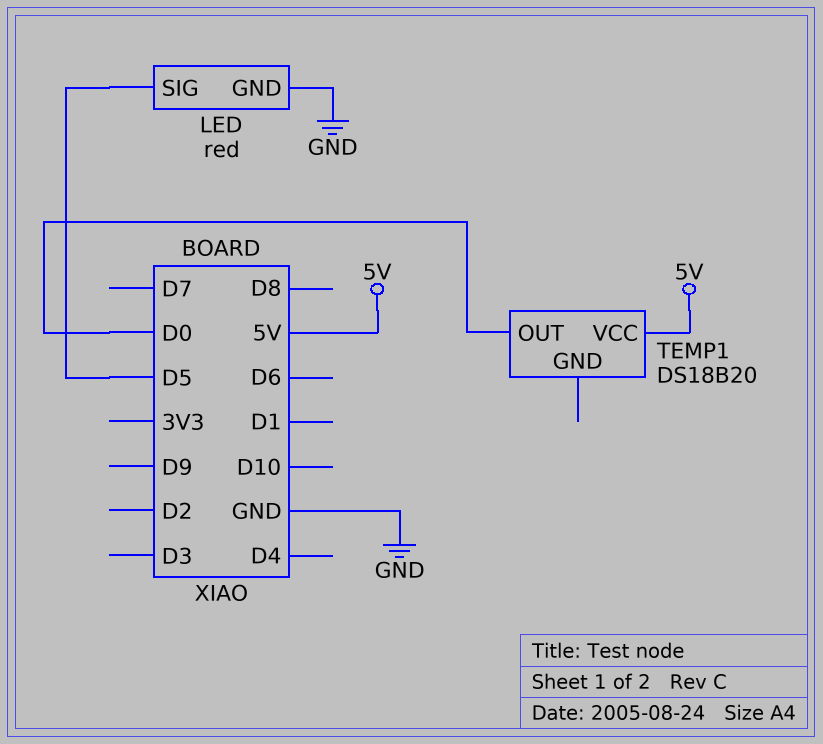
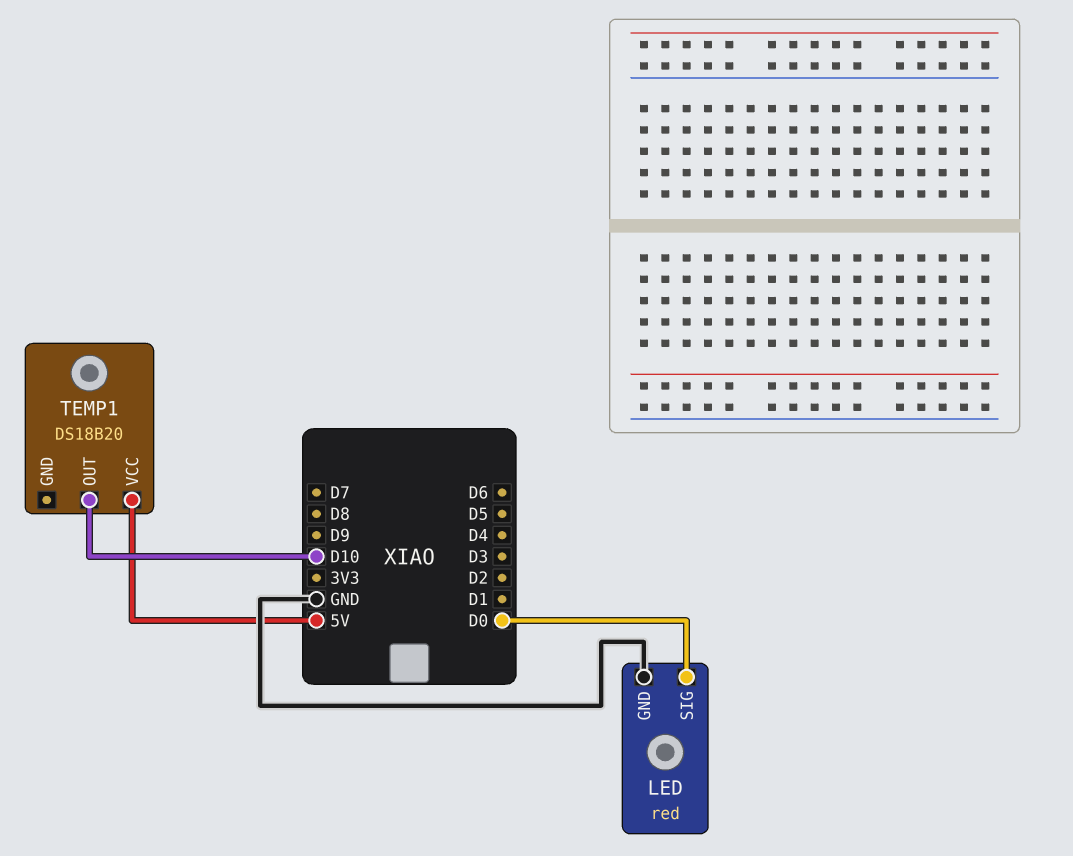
LED pin SIG: D5 -> D0
TEMP1 pin OUT: D0 -> D10

